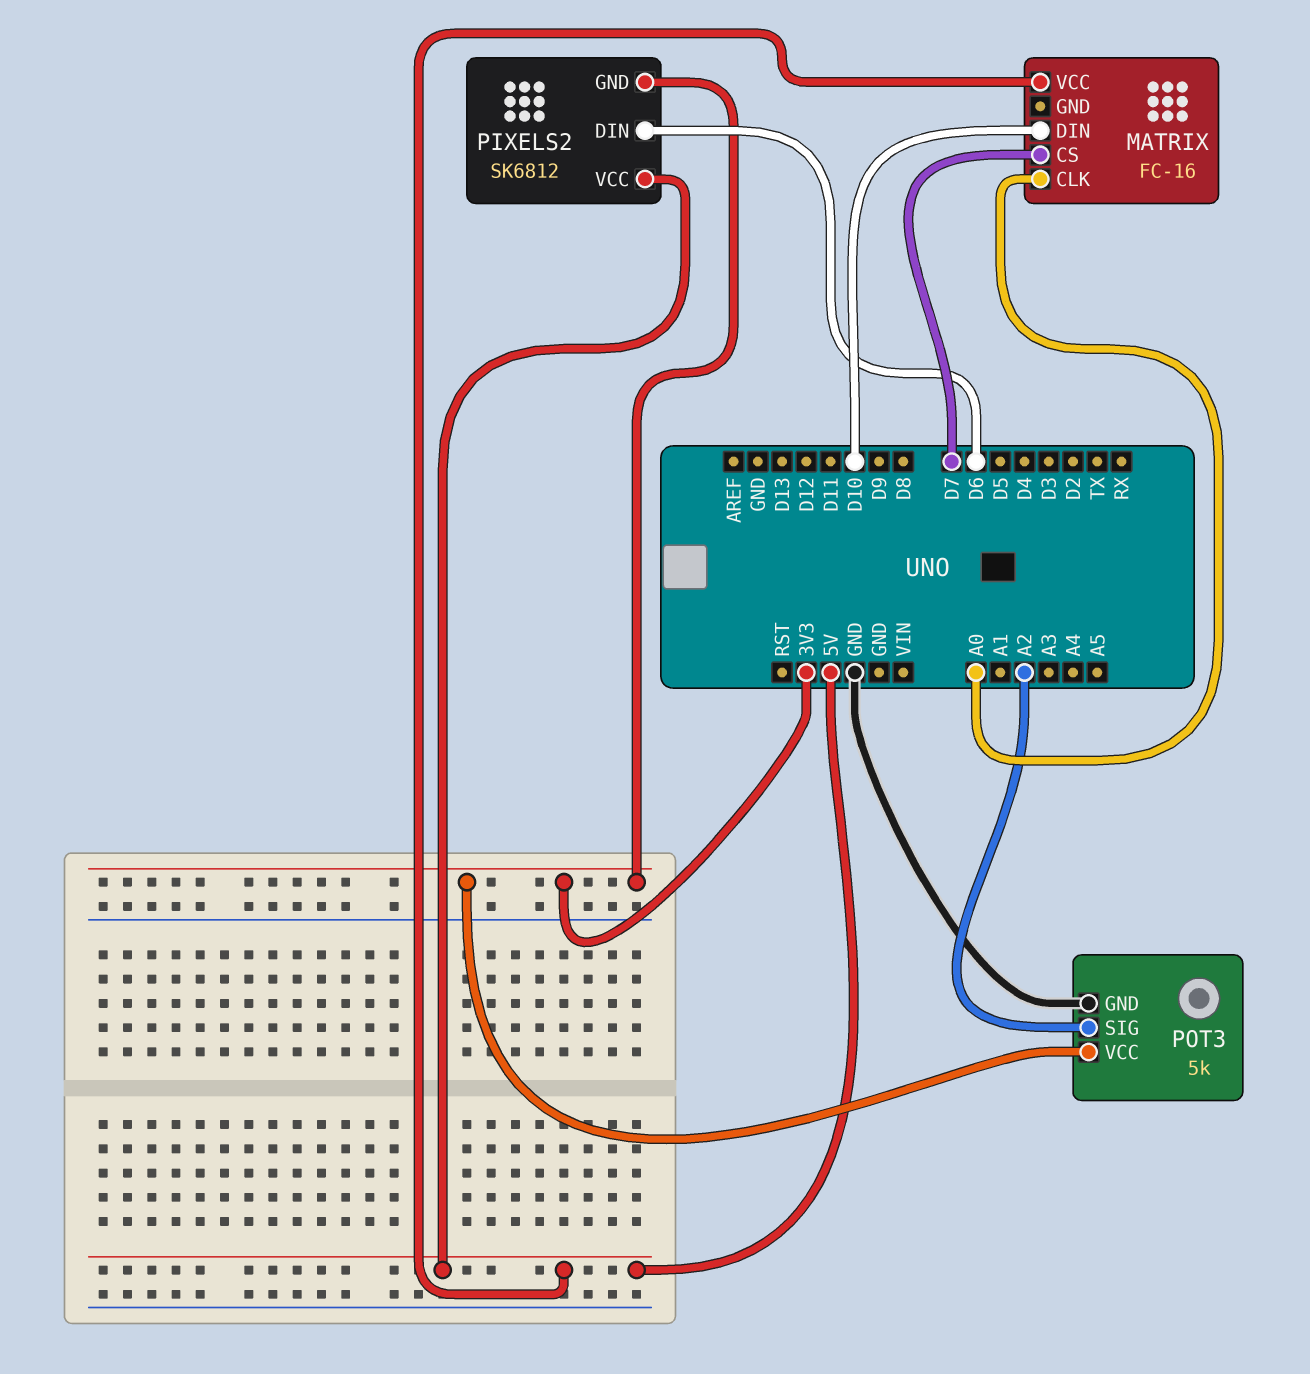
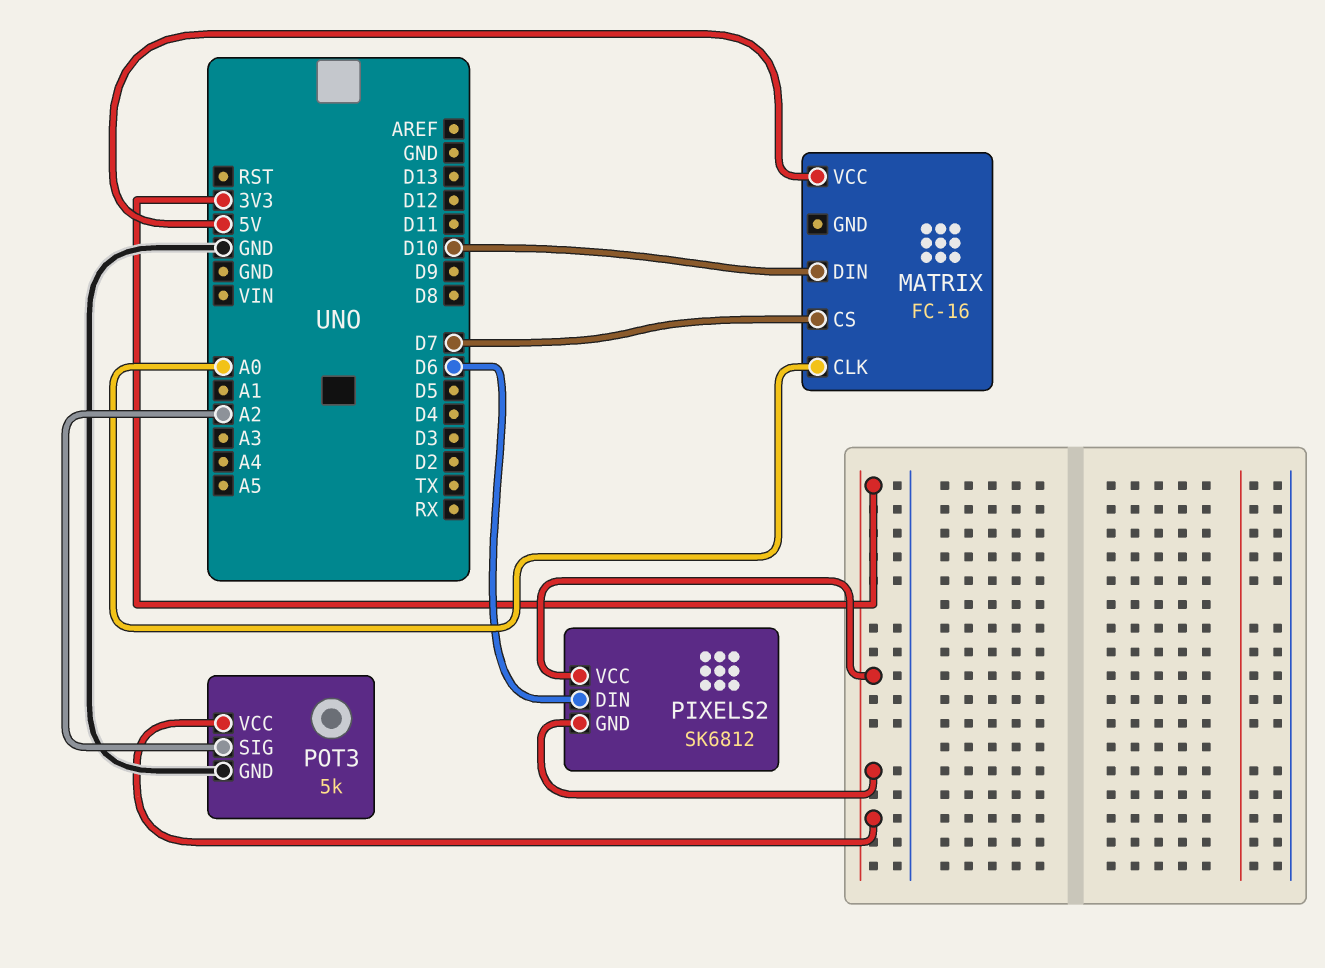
PIXELS2 pin VCC: 5V -> 3V3

